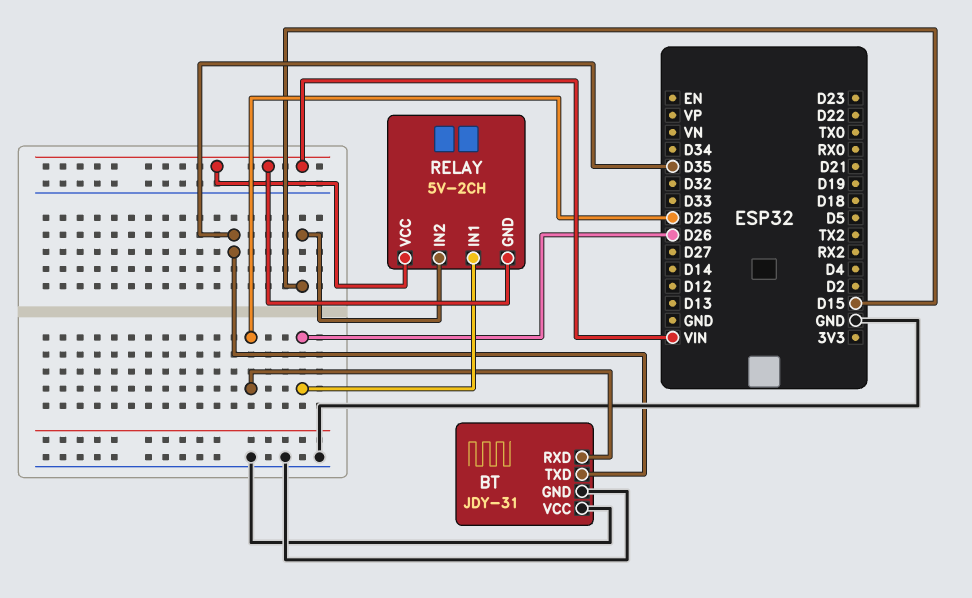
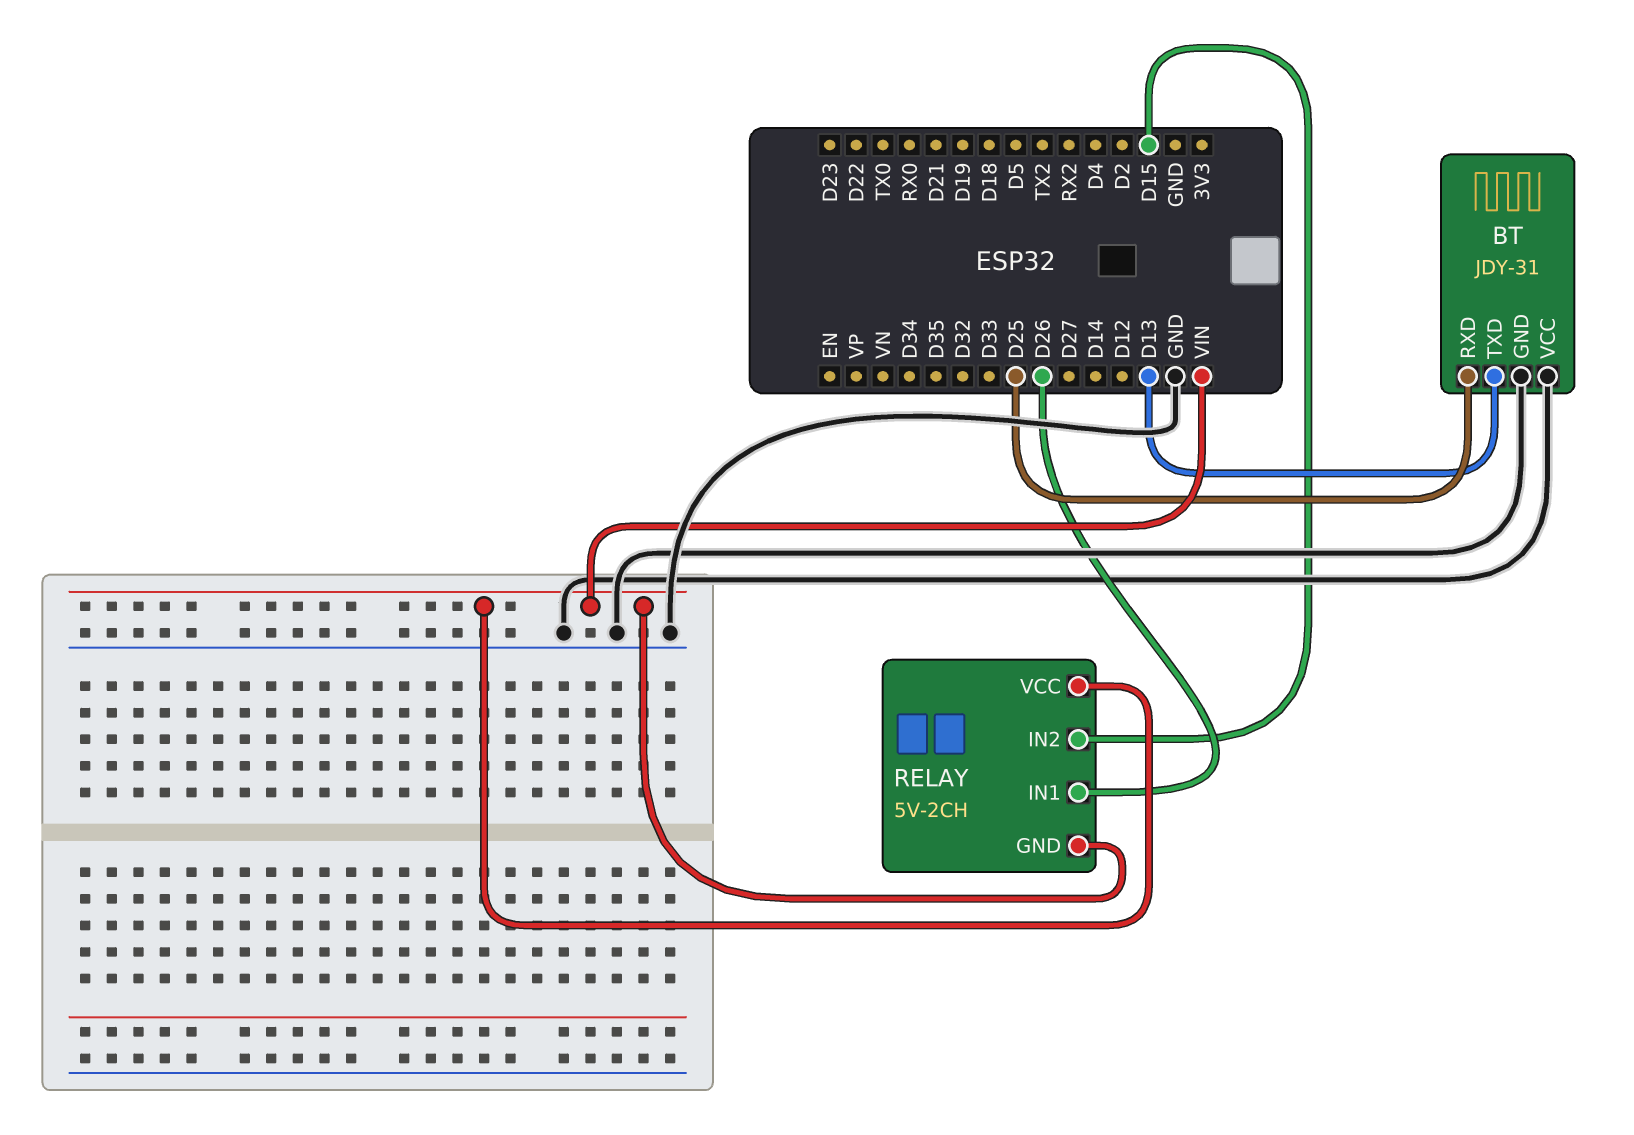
BT pin TXD: D35 -> D13

